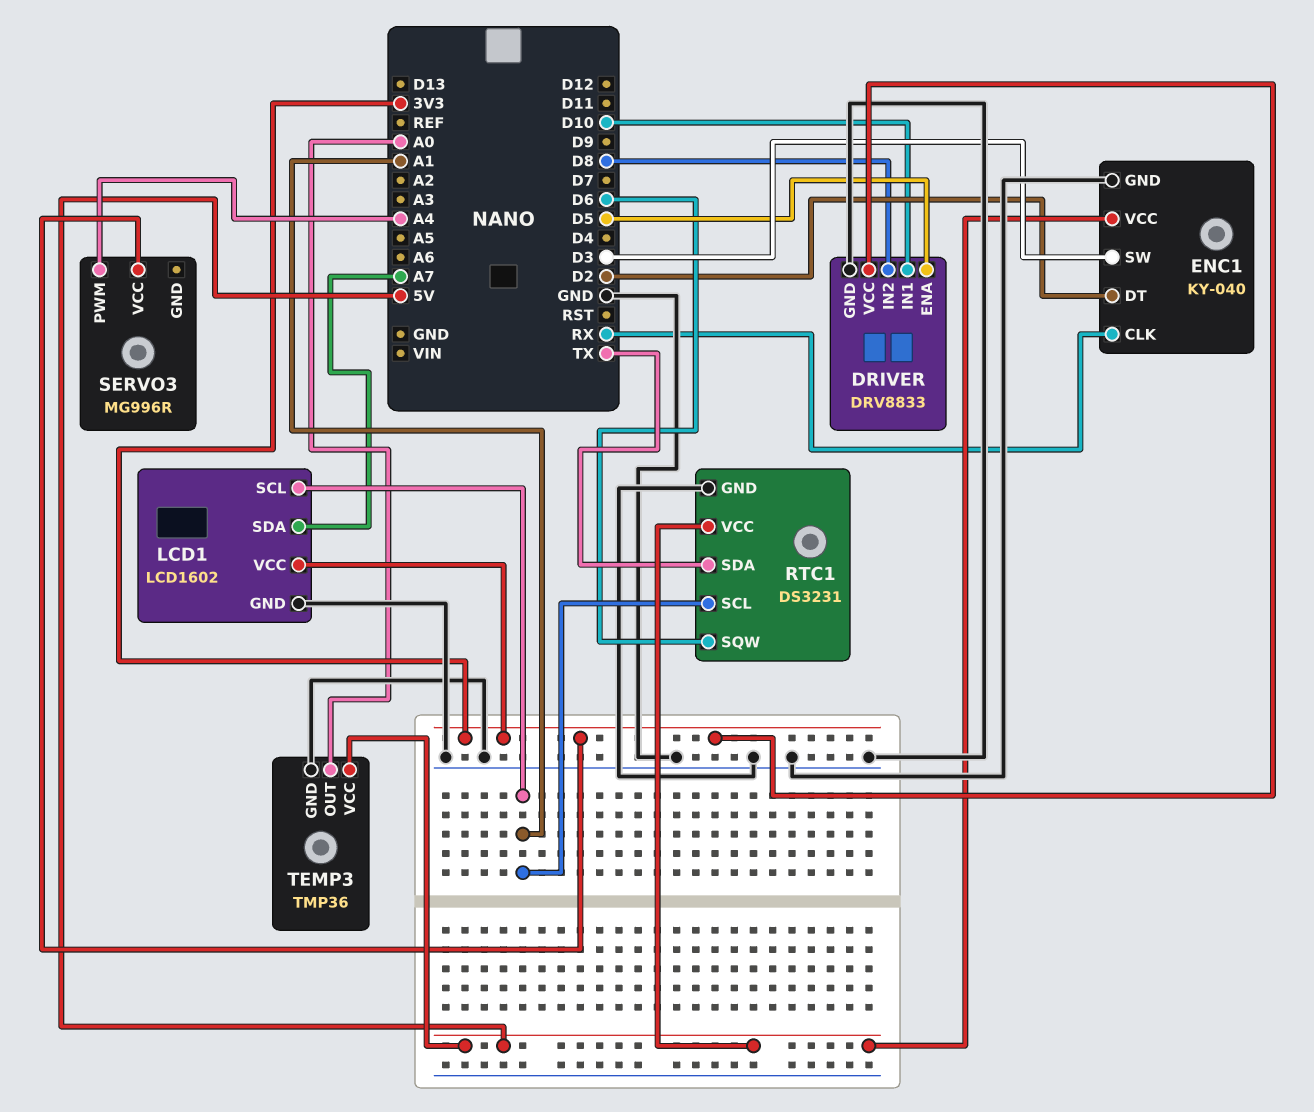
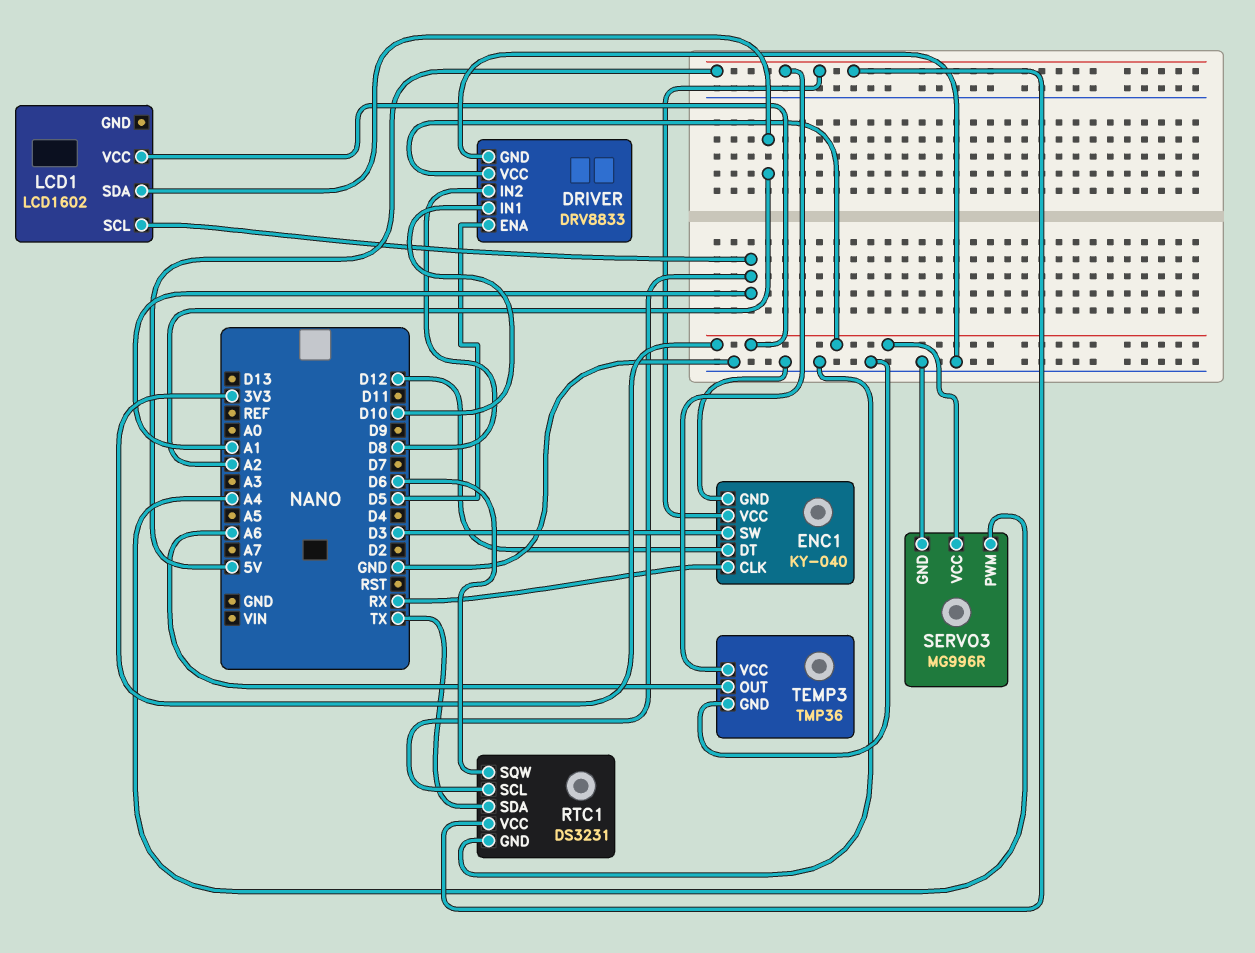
ENC1 pin DT: D2 -> D12
LCD1 pin GND: GND -> none
LCD1 pin SDA: A7 -> A2
SERVO3 pin GND: none -> GND
TEMP3 pin OUT: A0 -> A6

